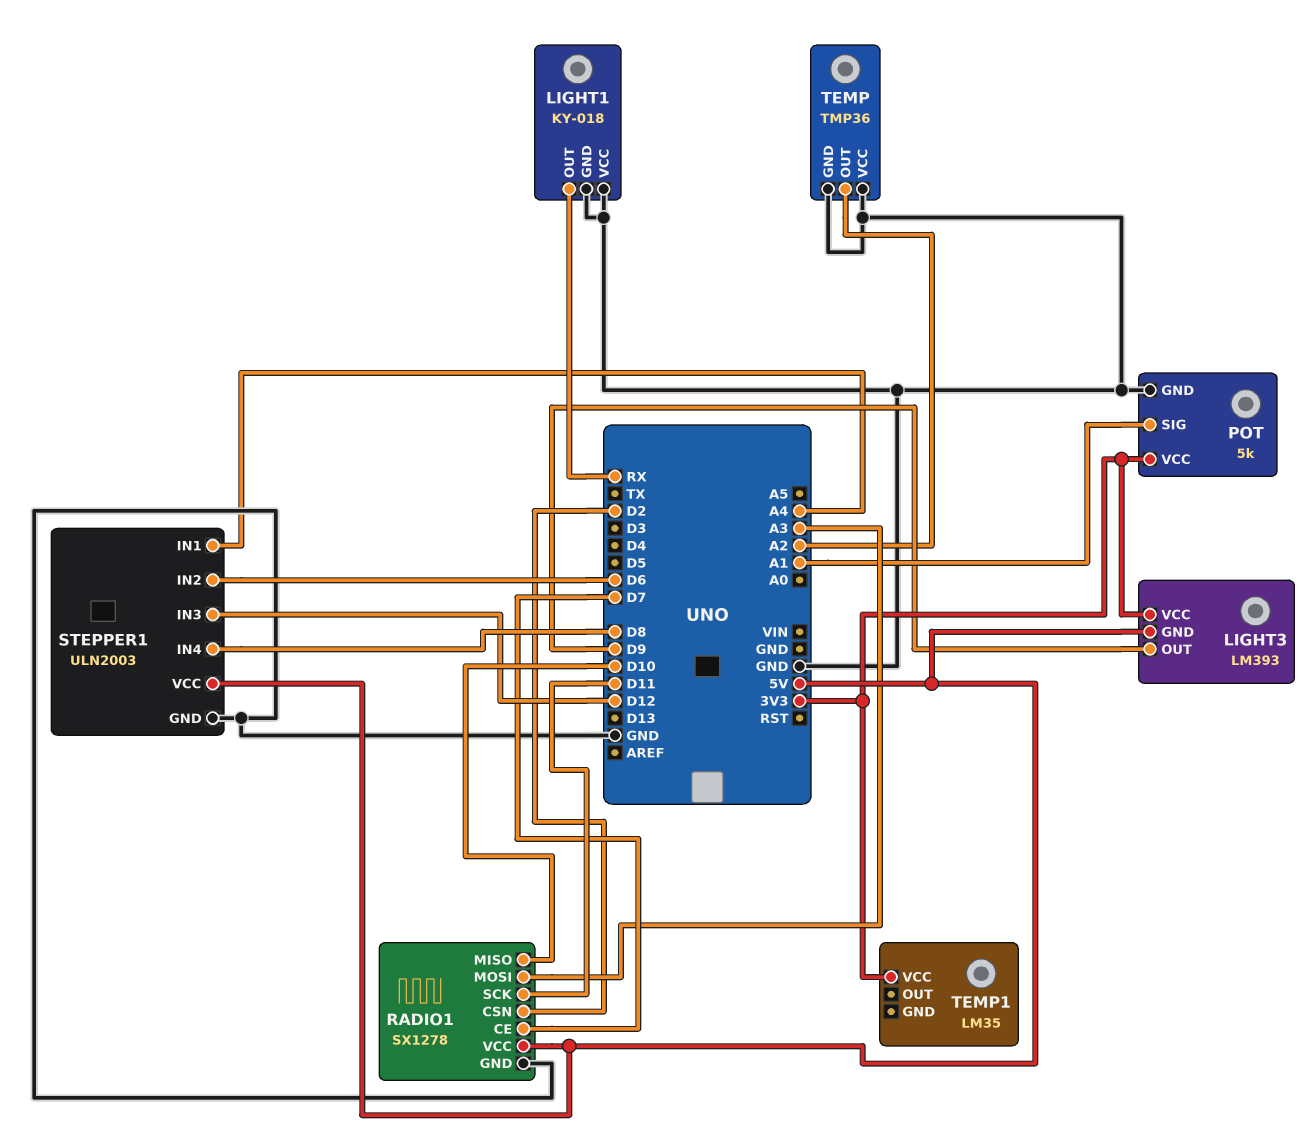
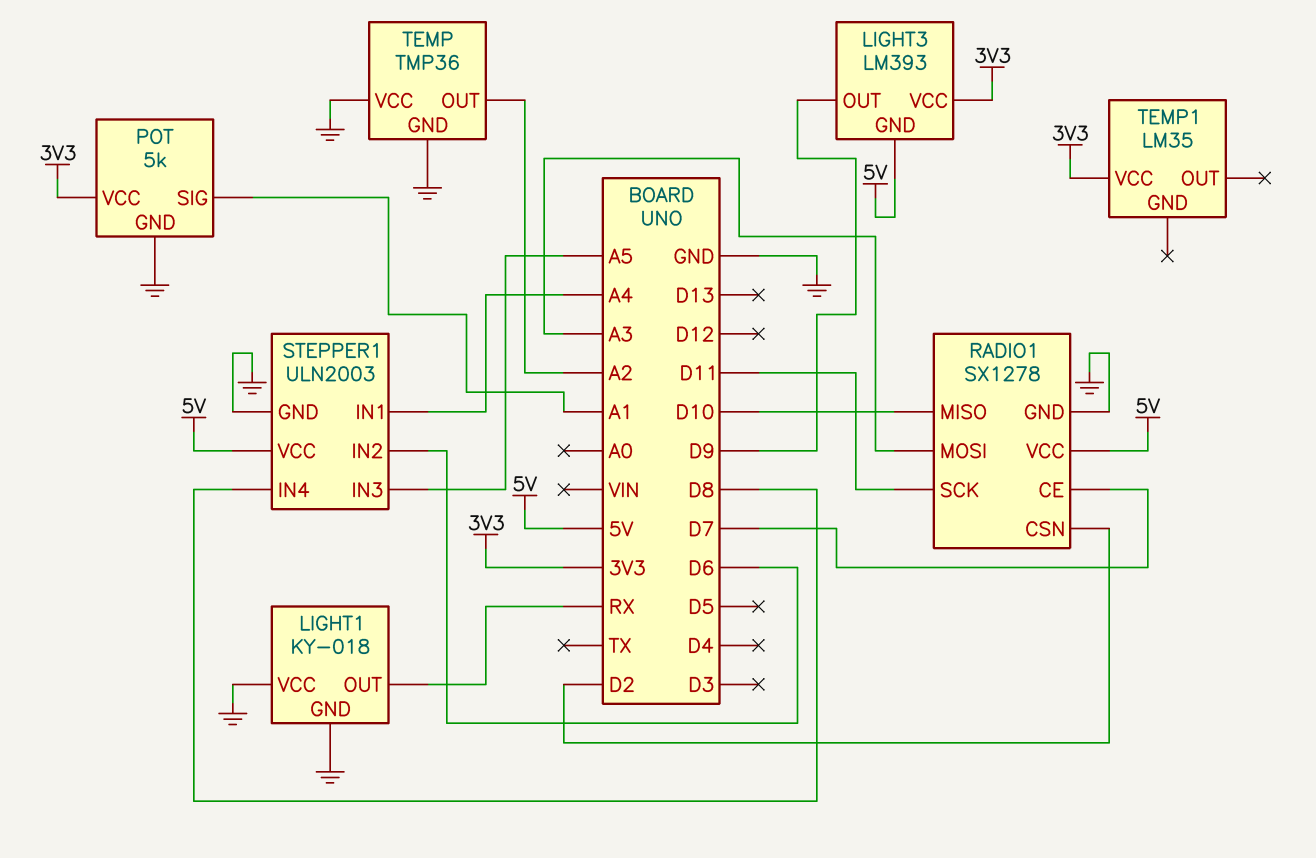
STEPPER1 pin IN3: D12 -> A5

